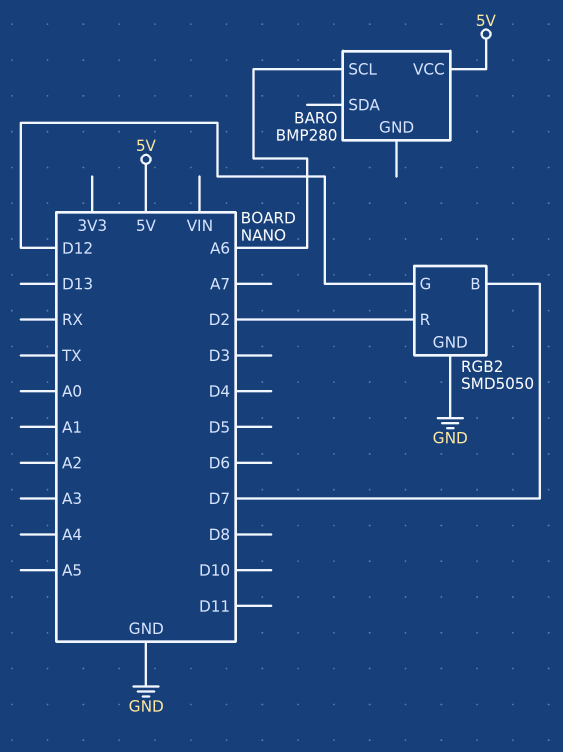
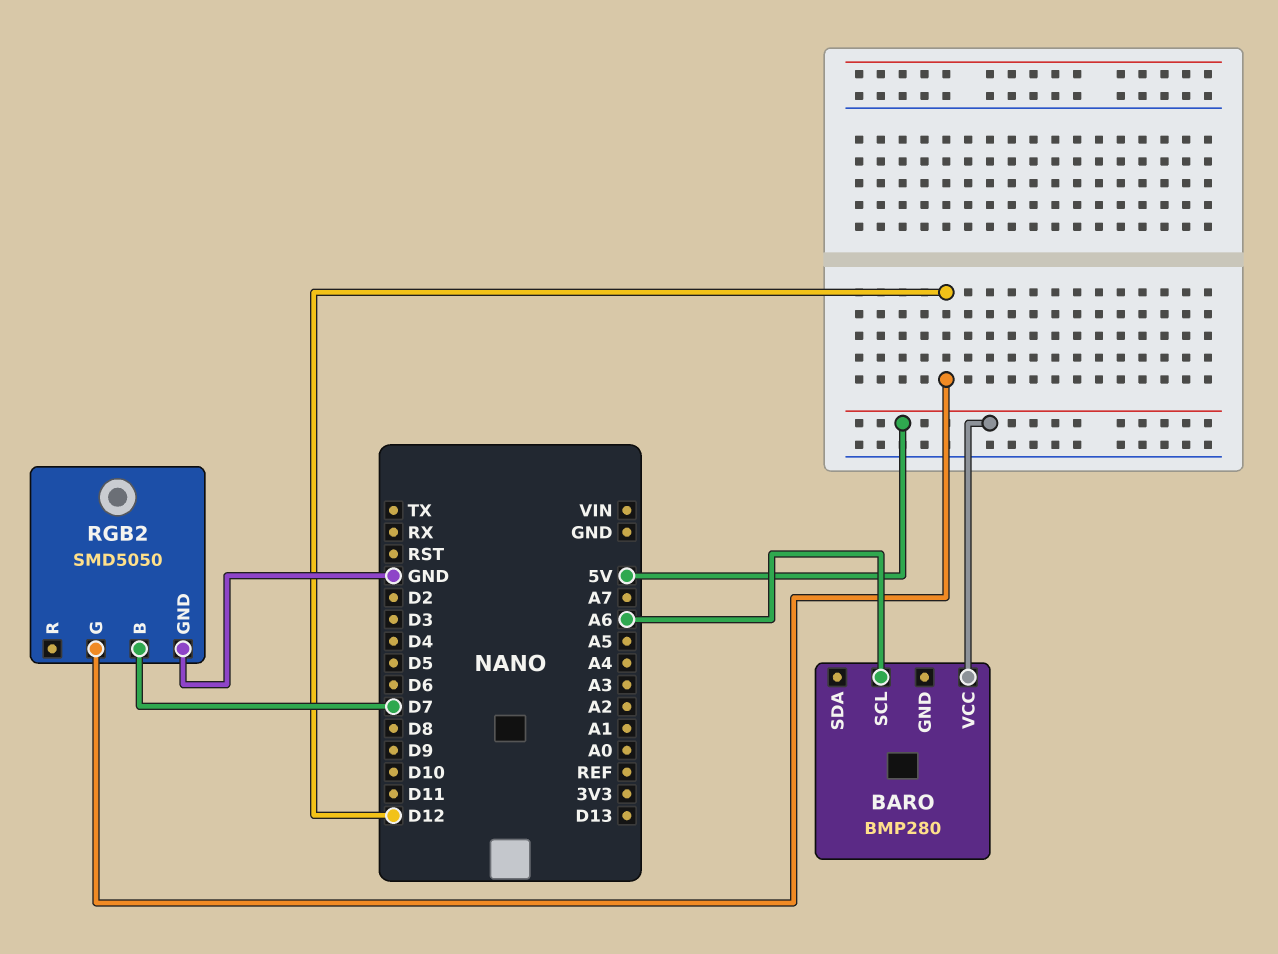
RGB2 pin R: D2 -> none

